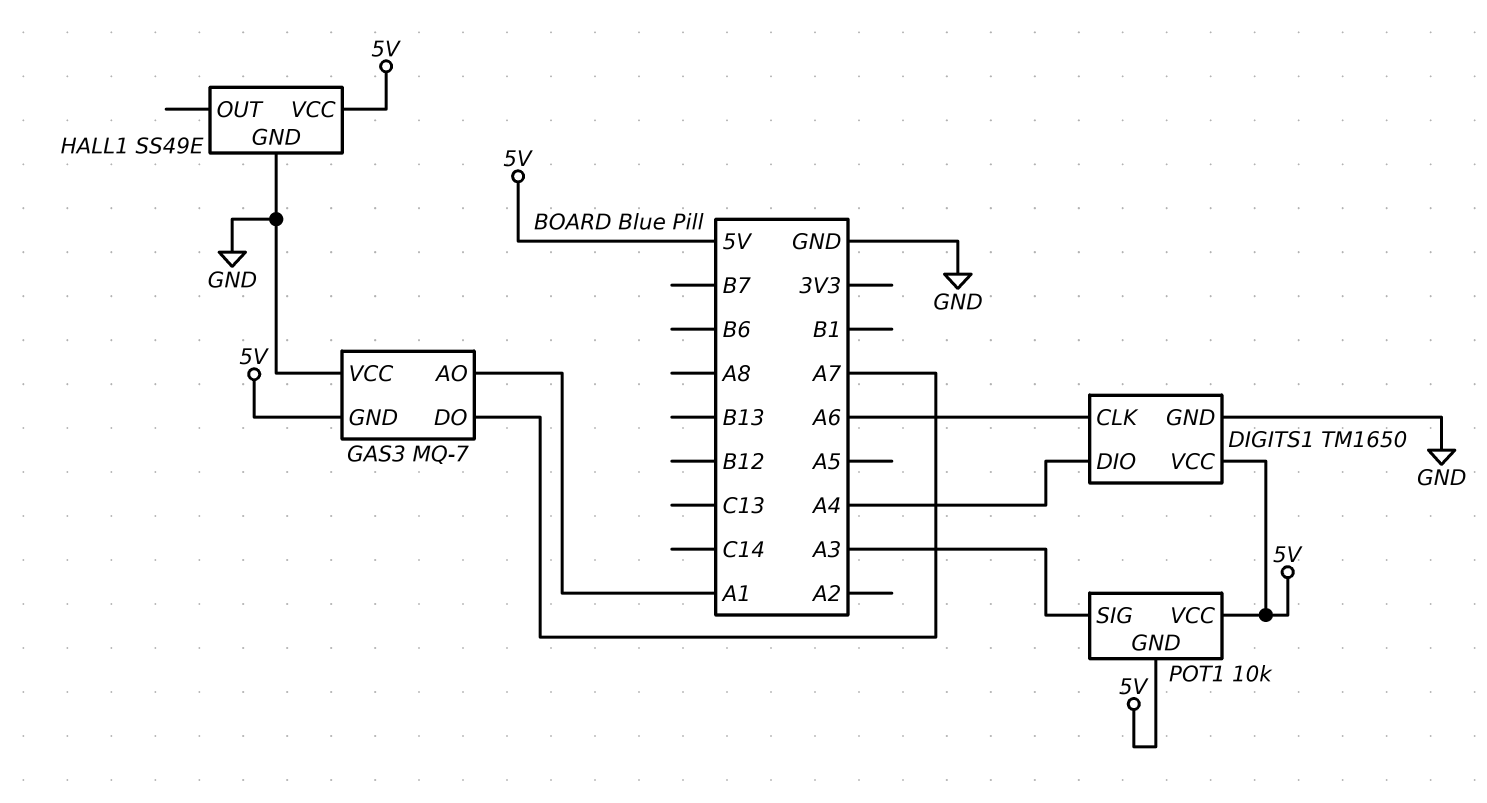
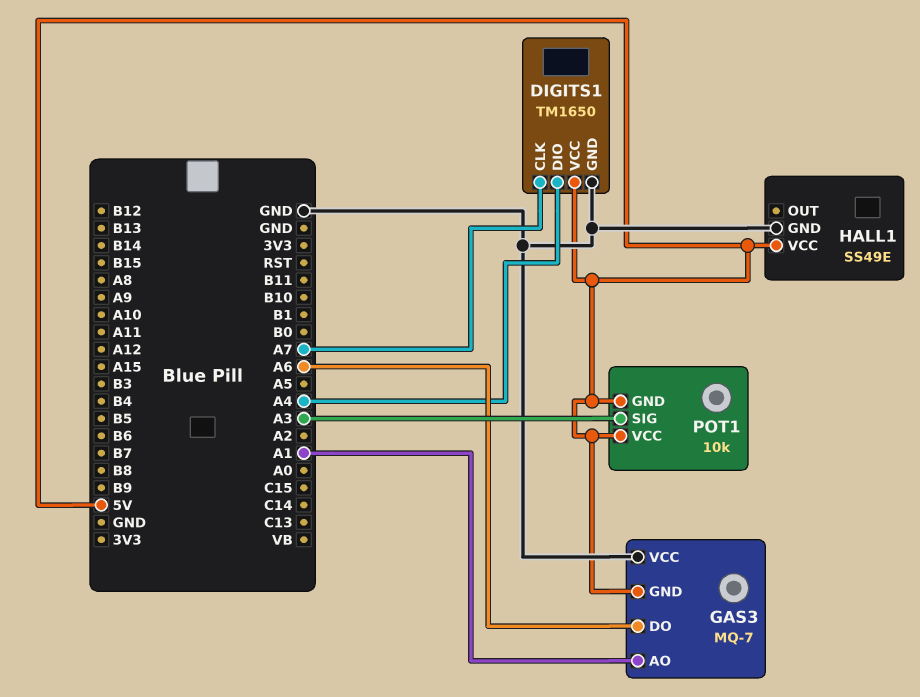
DIGITS1 pin CLK: A6 -> A7
GAS3 pin DO: A7 -> A6

